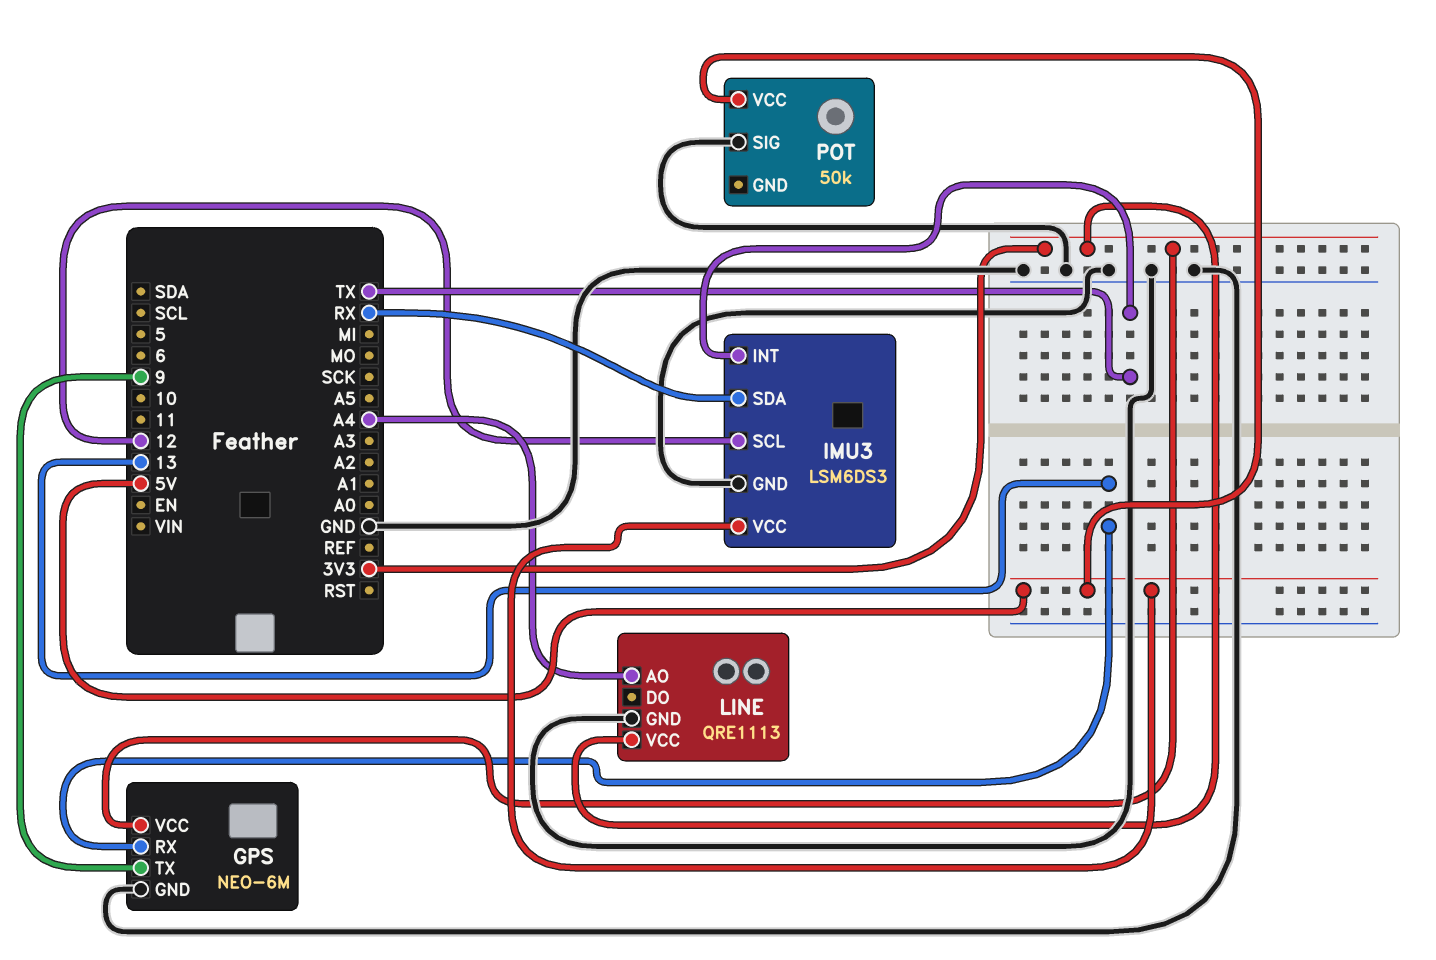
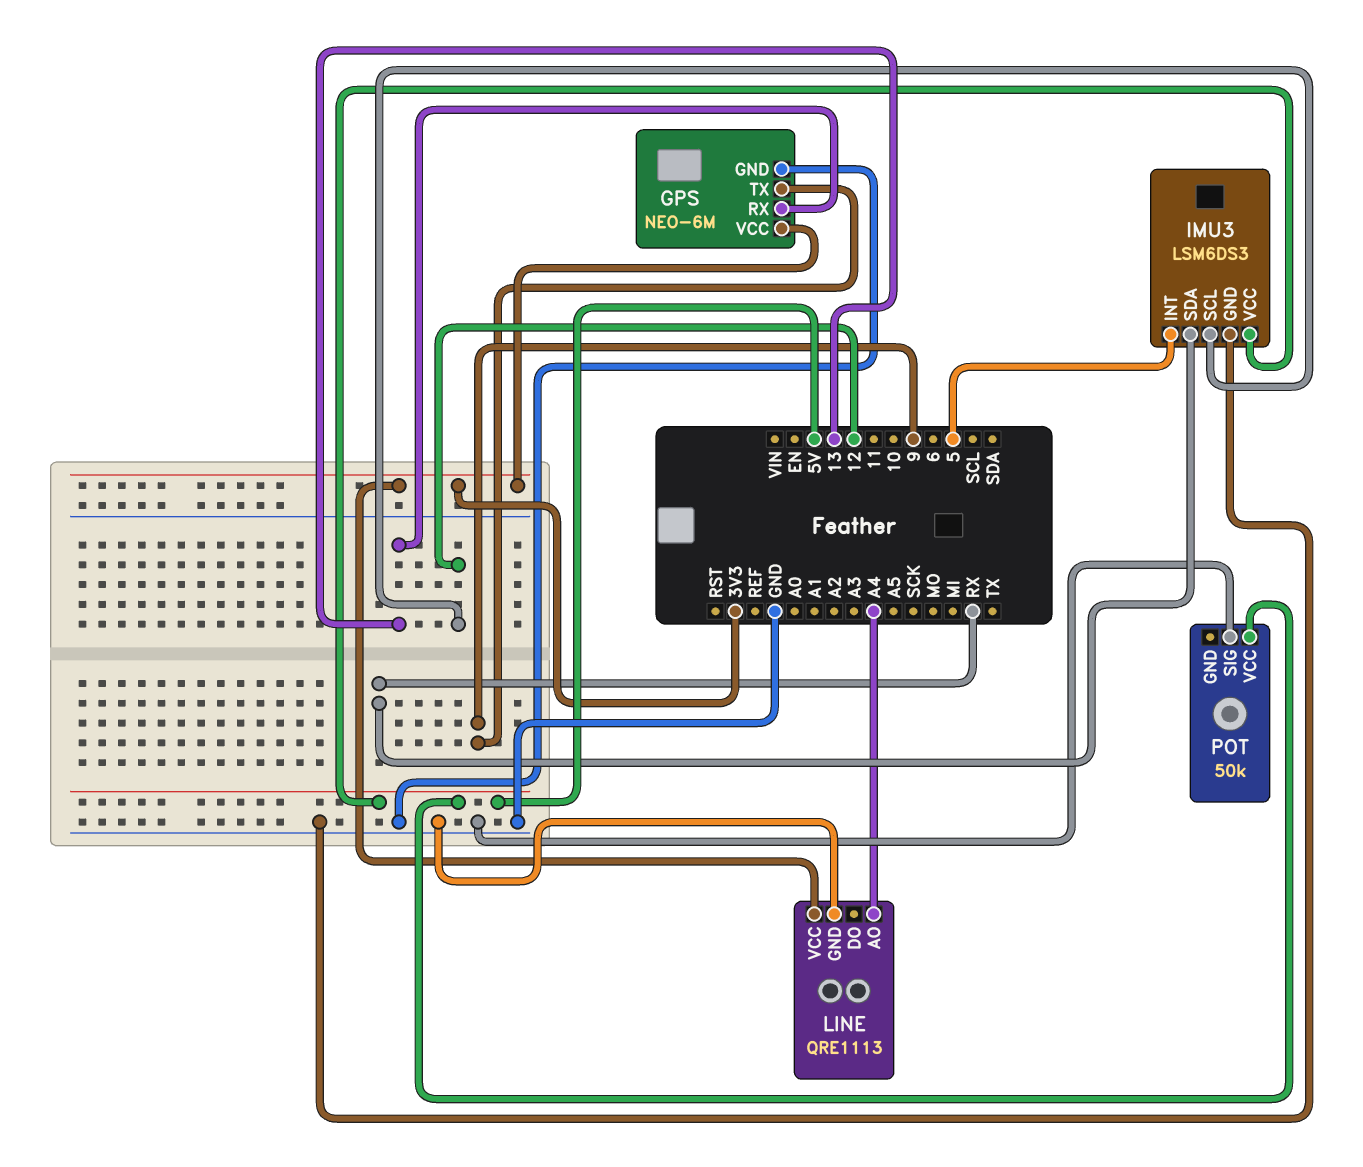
IMU3 pin INT: TX -> 5

